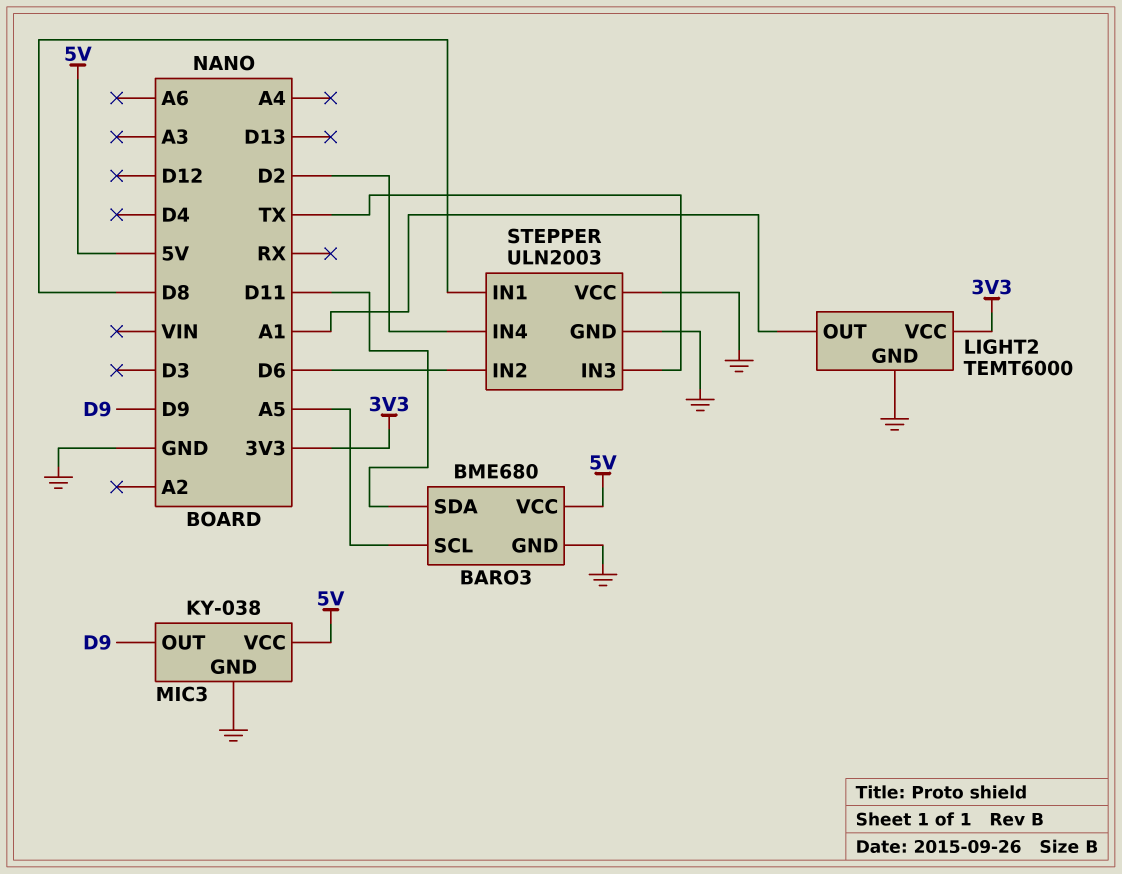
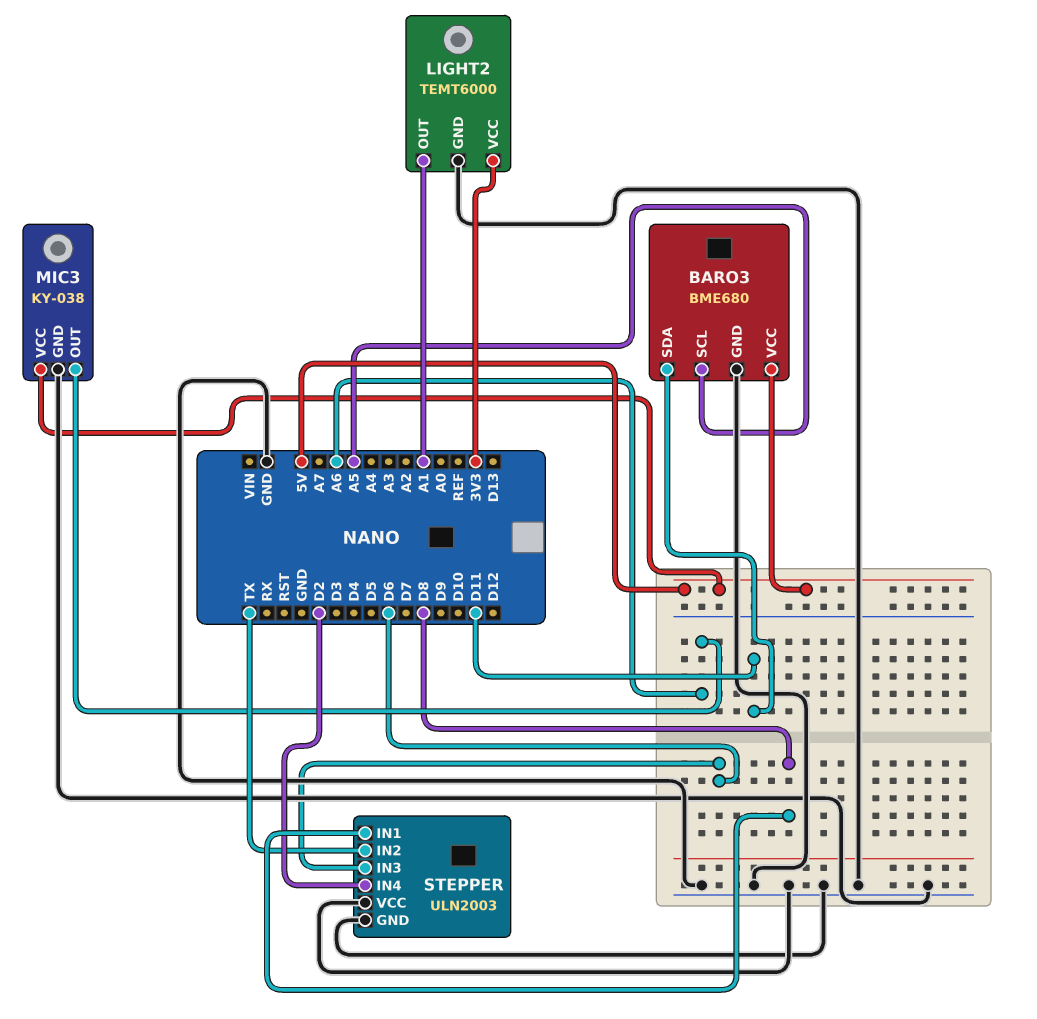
MIC3 pin OUT: D9 -> A6
STEPPER pin IN2: D6 -> TX
STEPPER pin IN3: TX -> D6

